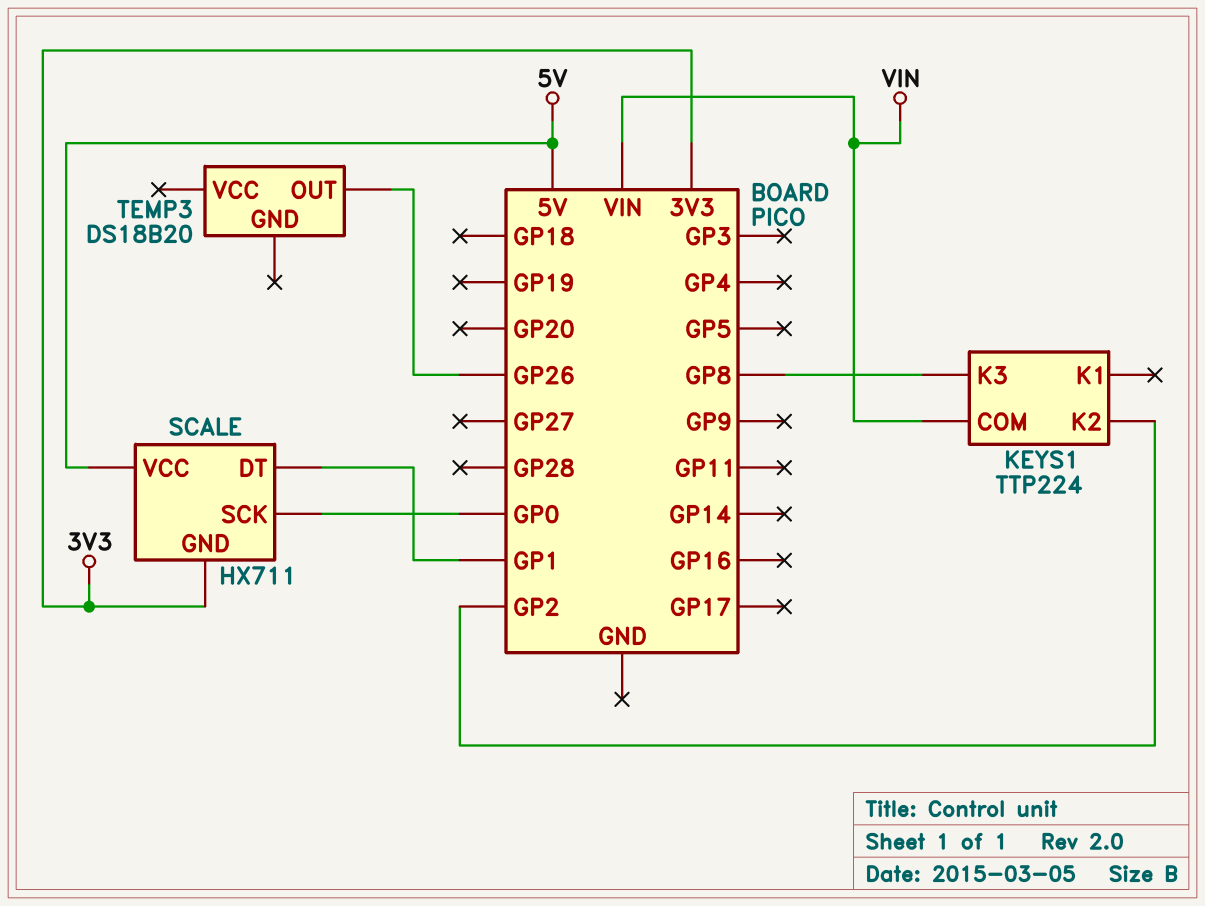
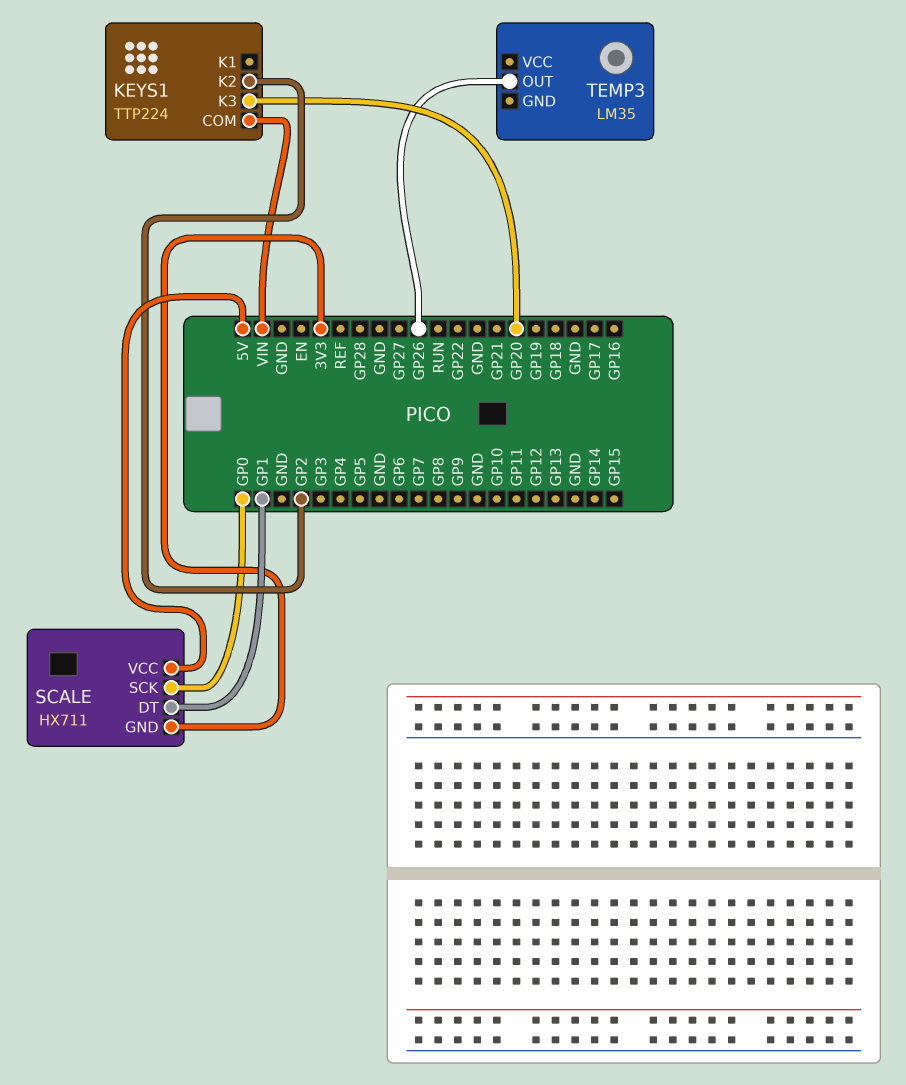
KEYS1 pin K3: GP8 -> GP20
TEMP3: DS18B20 -> LM35

